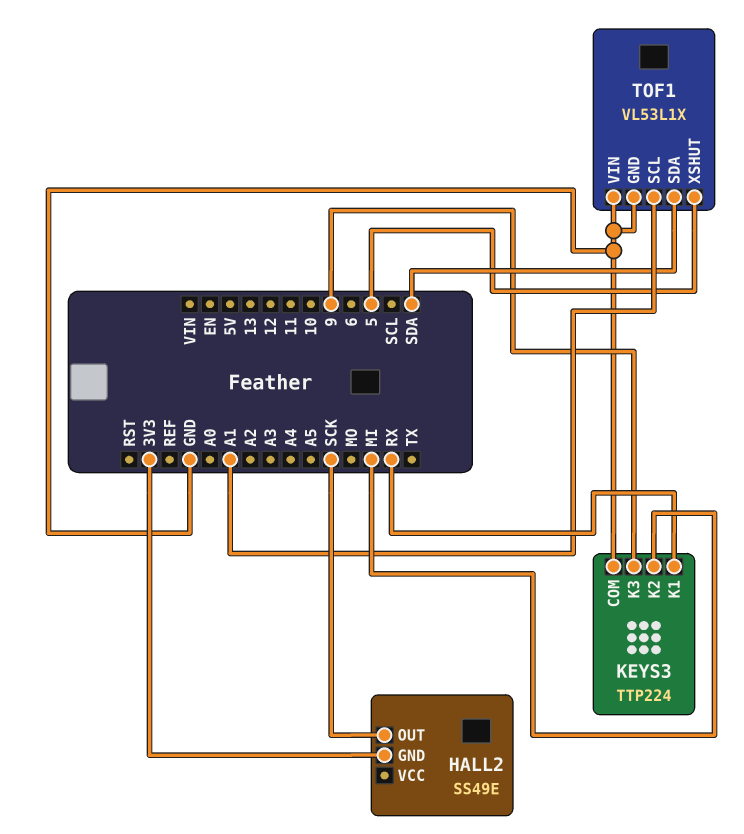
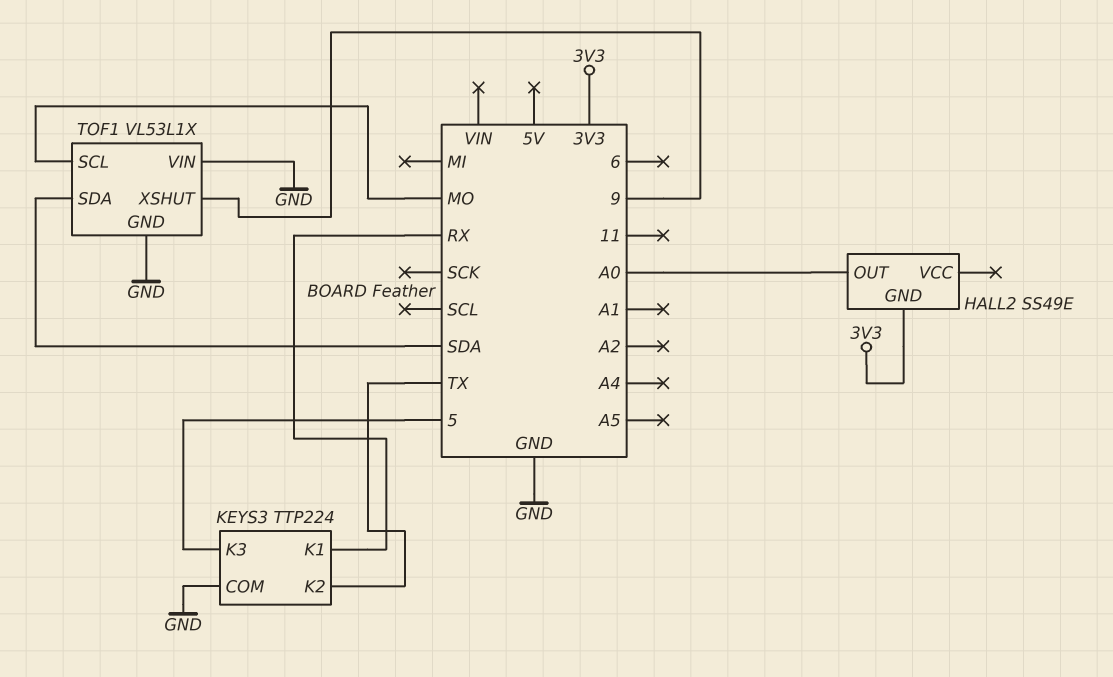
HALL2 pin OUT: SCK -> A0
KEYS3 pin K2: MI -> TX
KEYS3 pin K3: 9 -> 5
TOF1 pin SCL: A1 -> MO
TOF1 pin XSHUT: 5 -> 9

